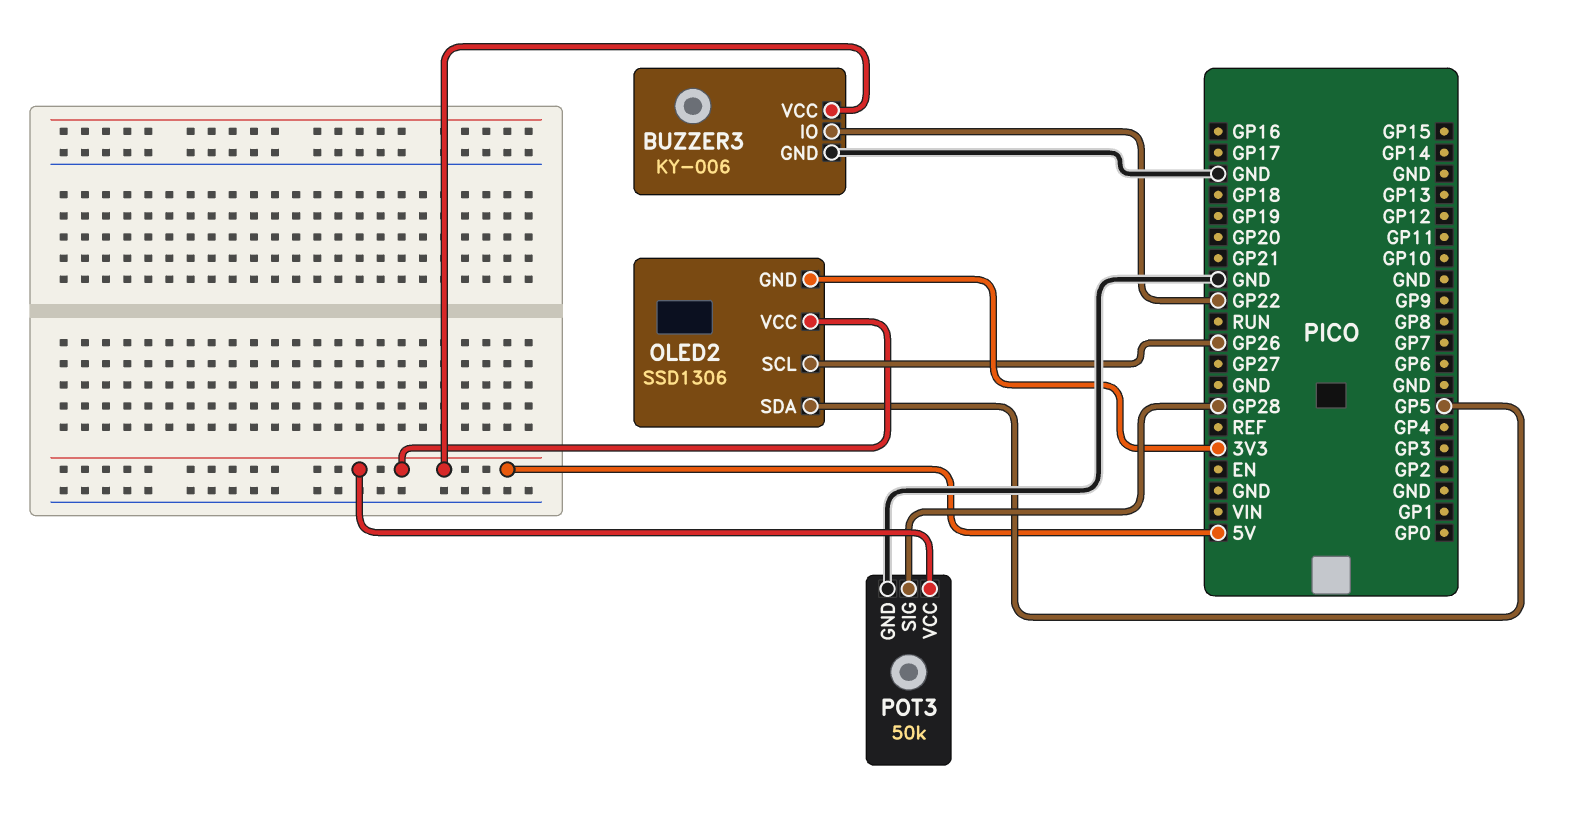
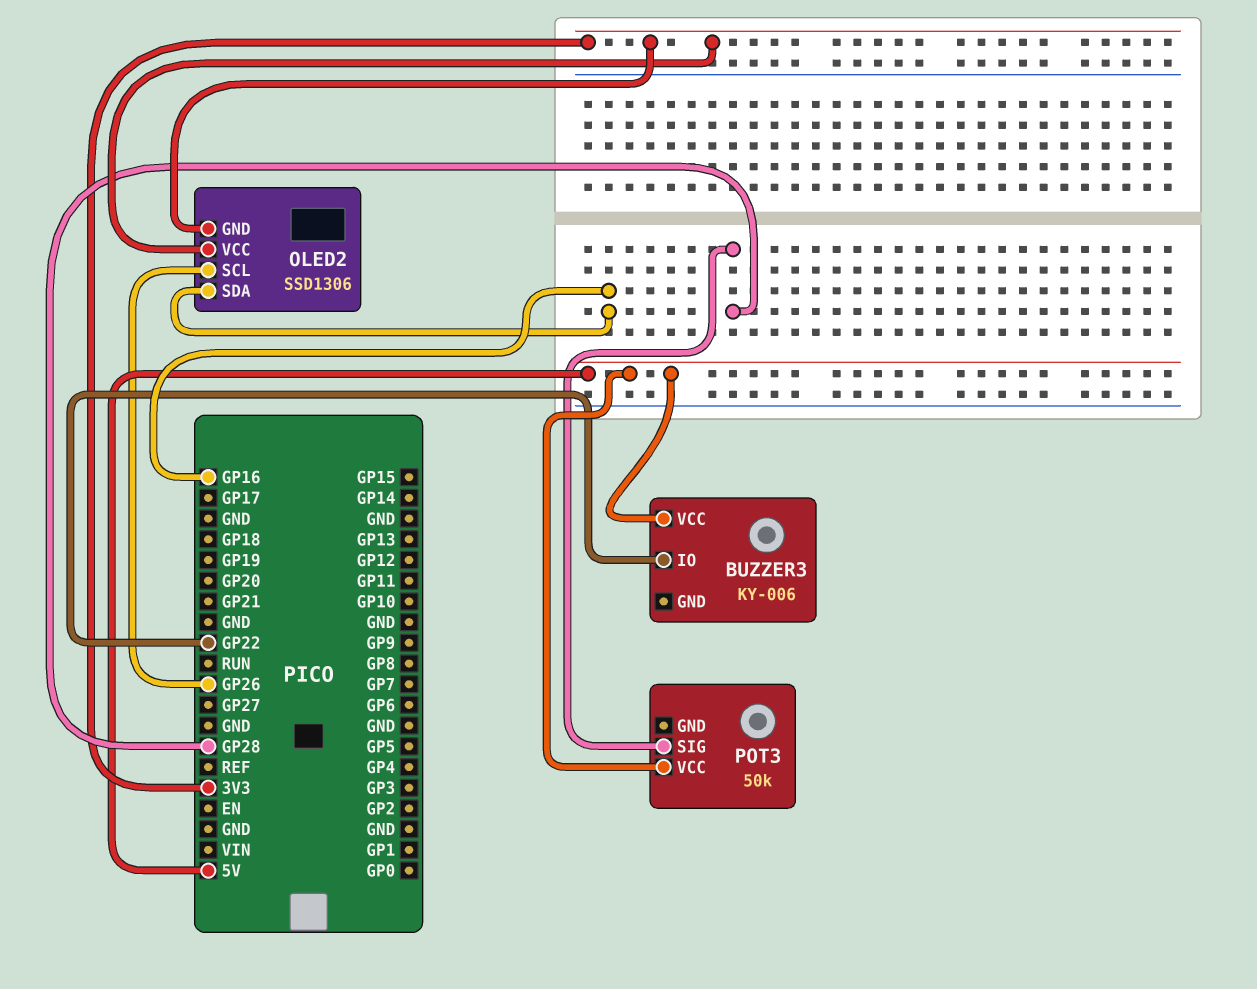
BUZZER3 pin GND: GND -> none
OLED2 pin SDA: GP5 -> GP16
OLED2 pin VCC: 5V -> 3V3
POT3 pin GND: GND -> none

